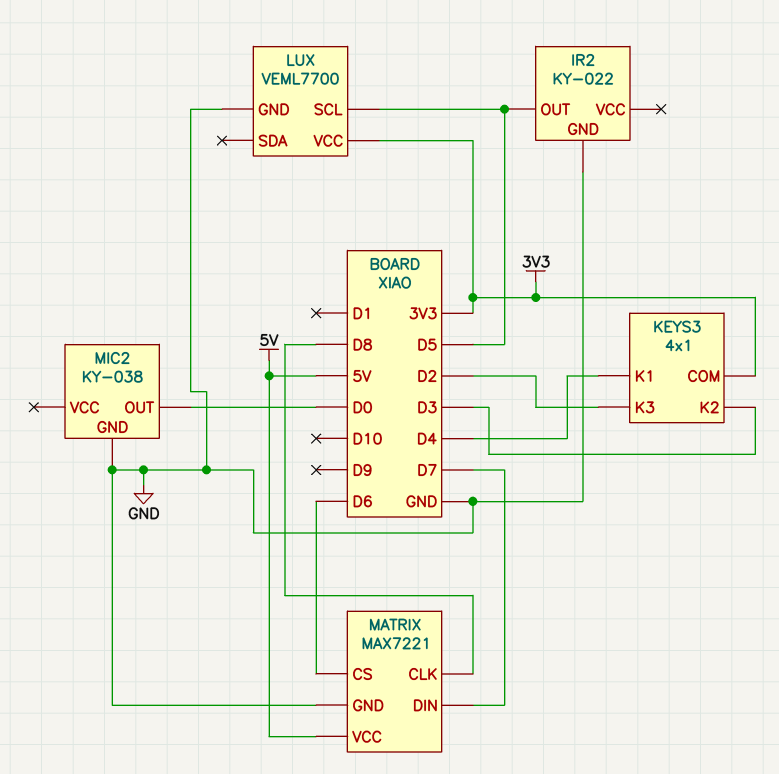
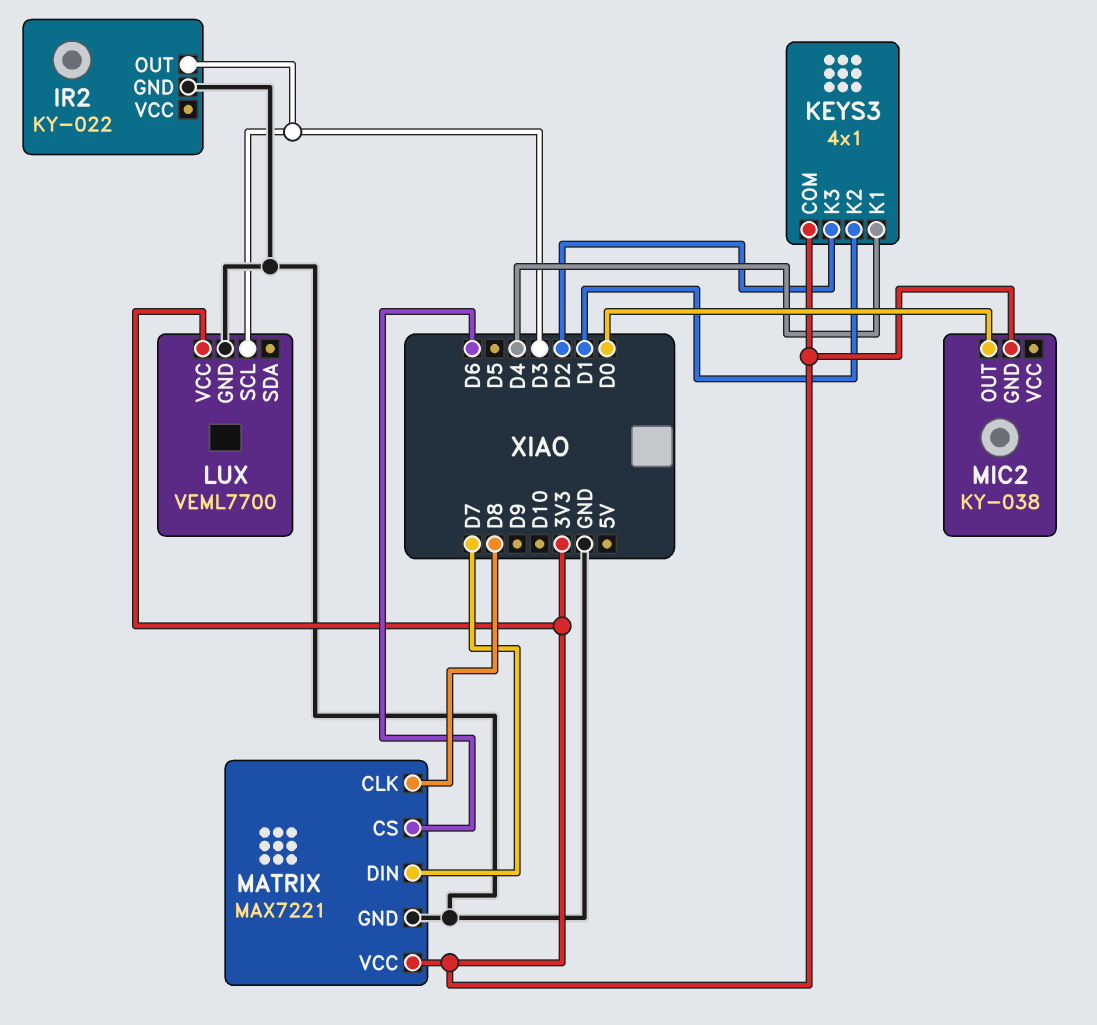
IR2 pin OUT: D5 -> D3
KEYS3 pin K2: D3 -> D1
LUX pin SCL: D5 -> D3
MATRIX pin VCC: 5V -> 3V3
MIC2 pin GND: GND -> 3V3

